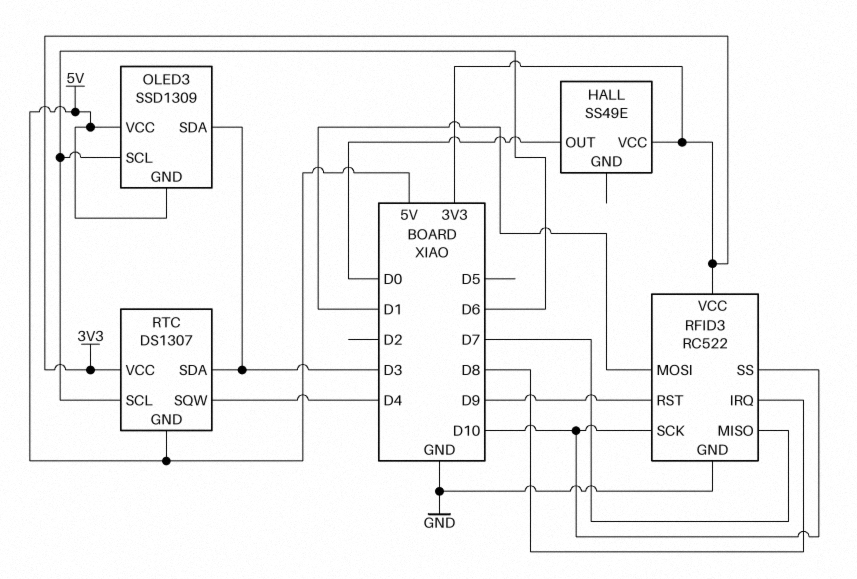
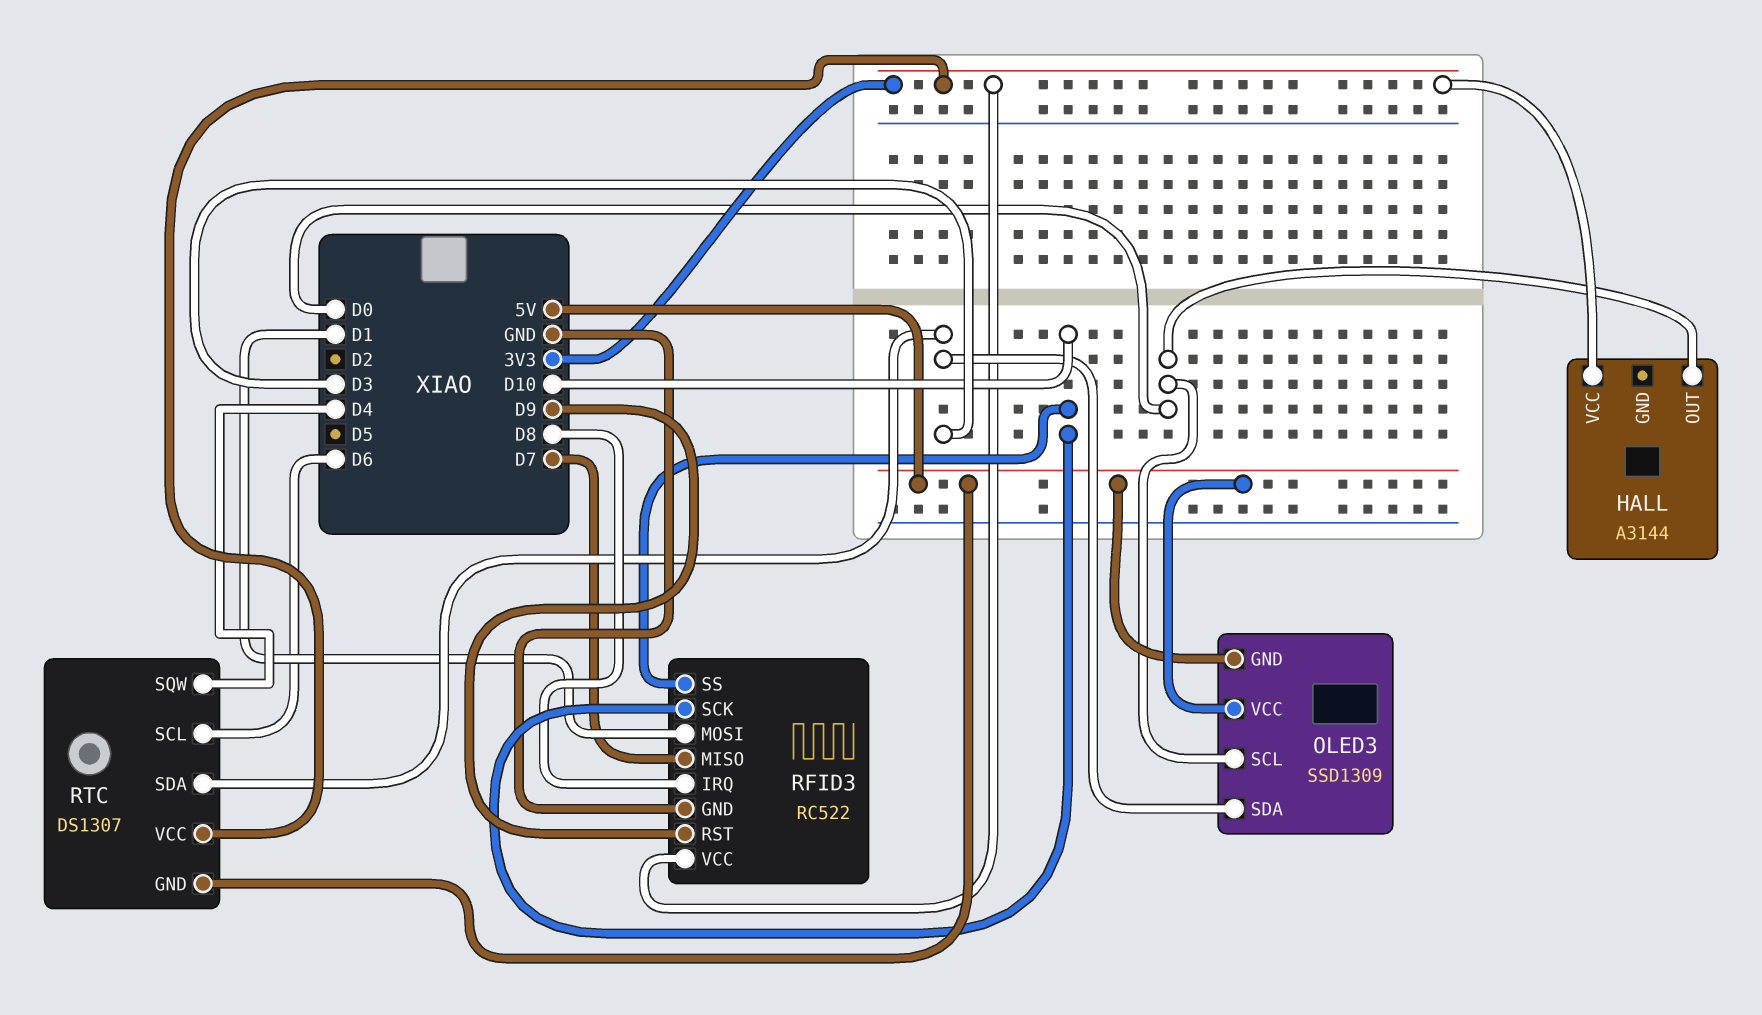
HALL: SS49E -> A3144
OLED3 pin SCL: D6 -> D0

